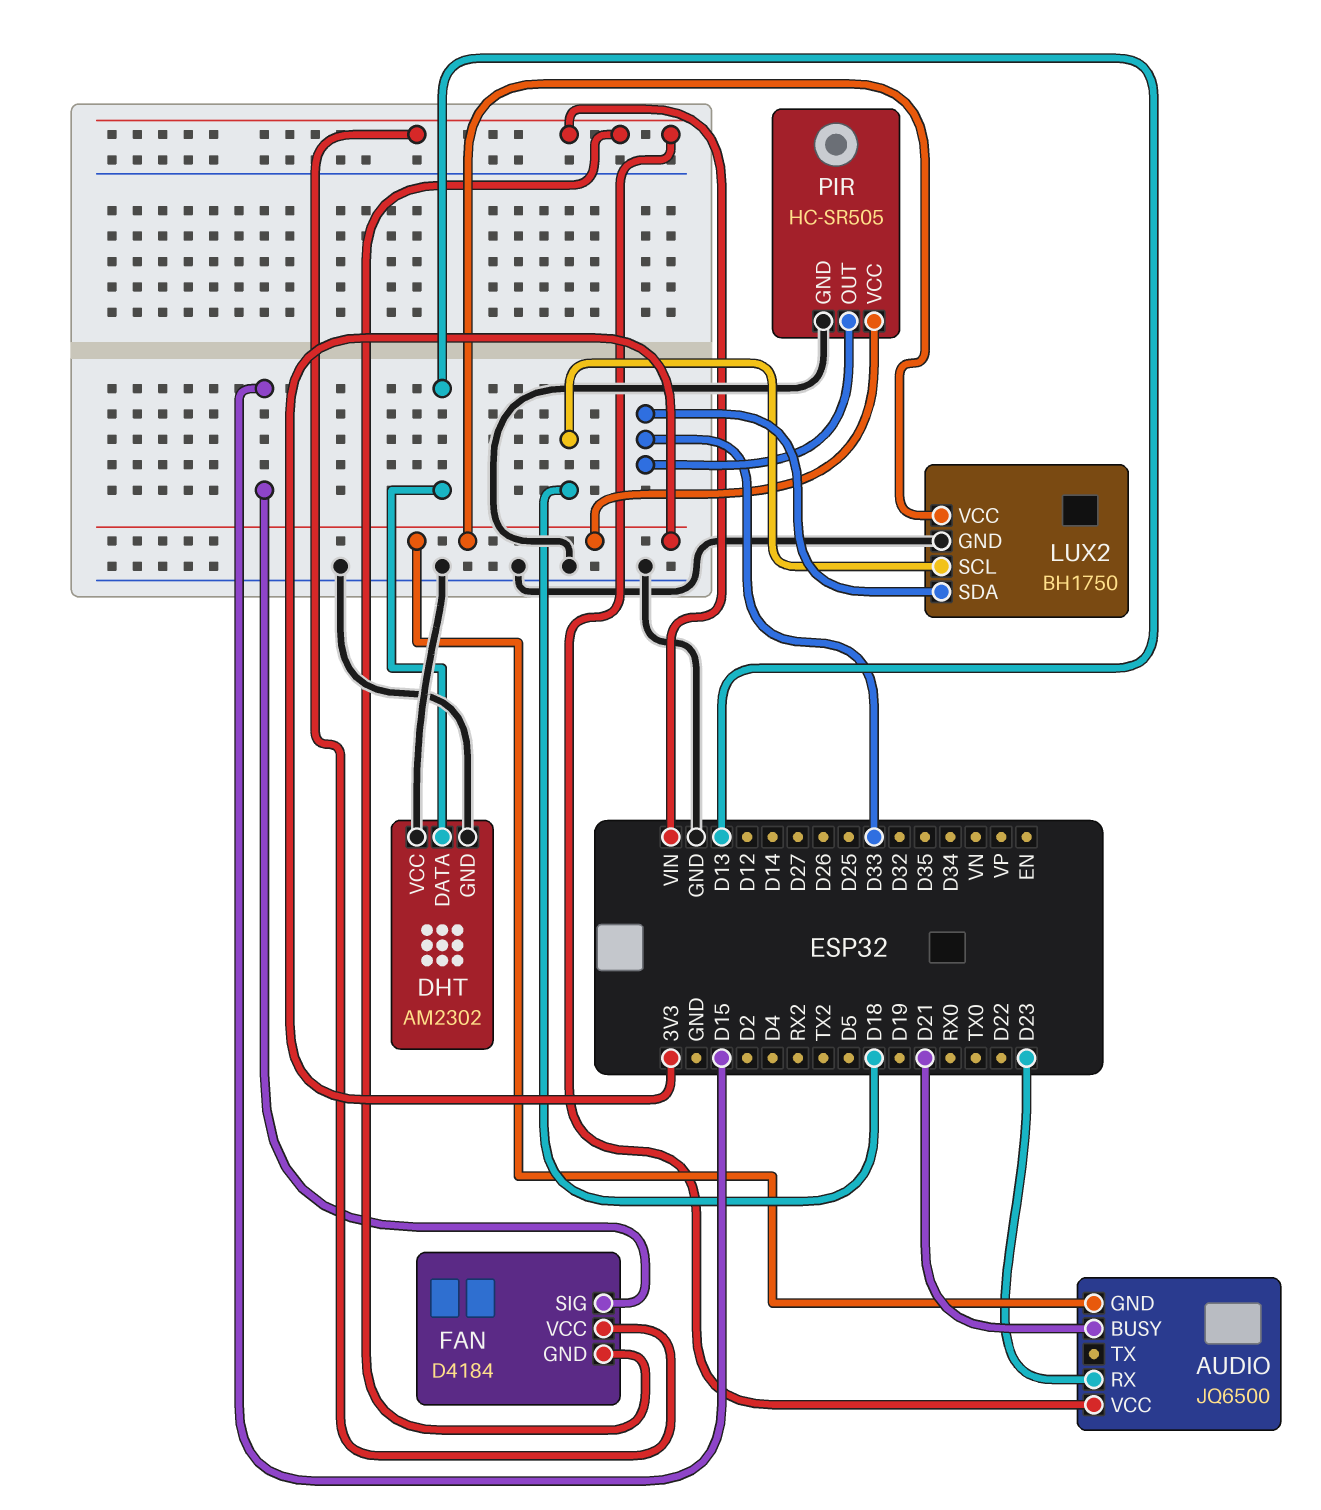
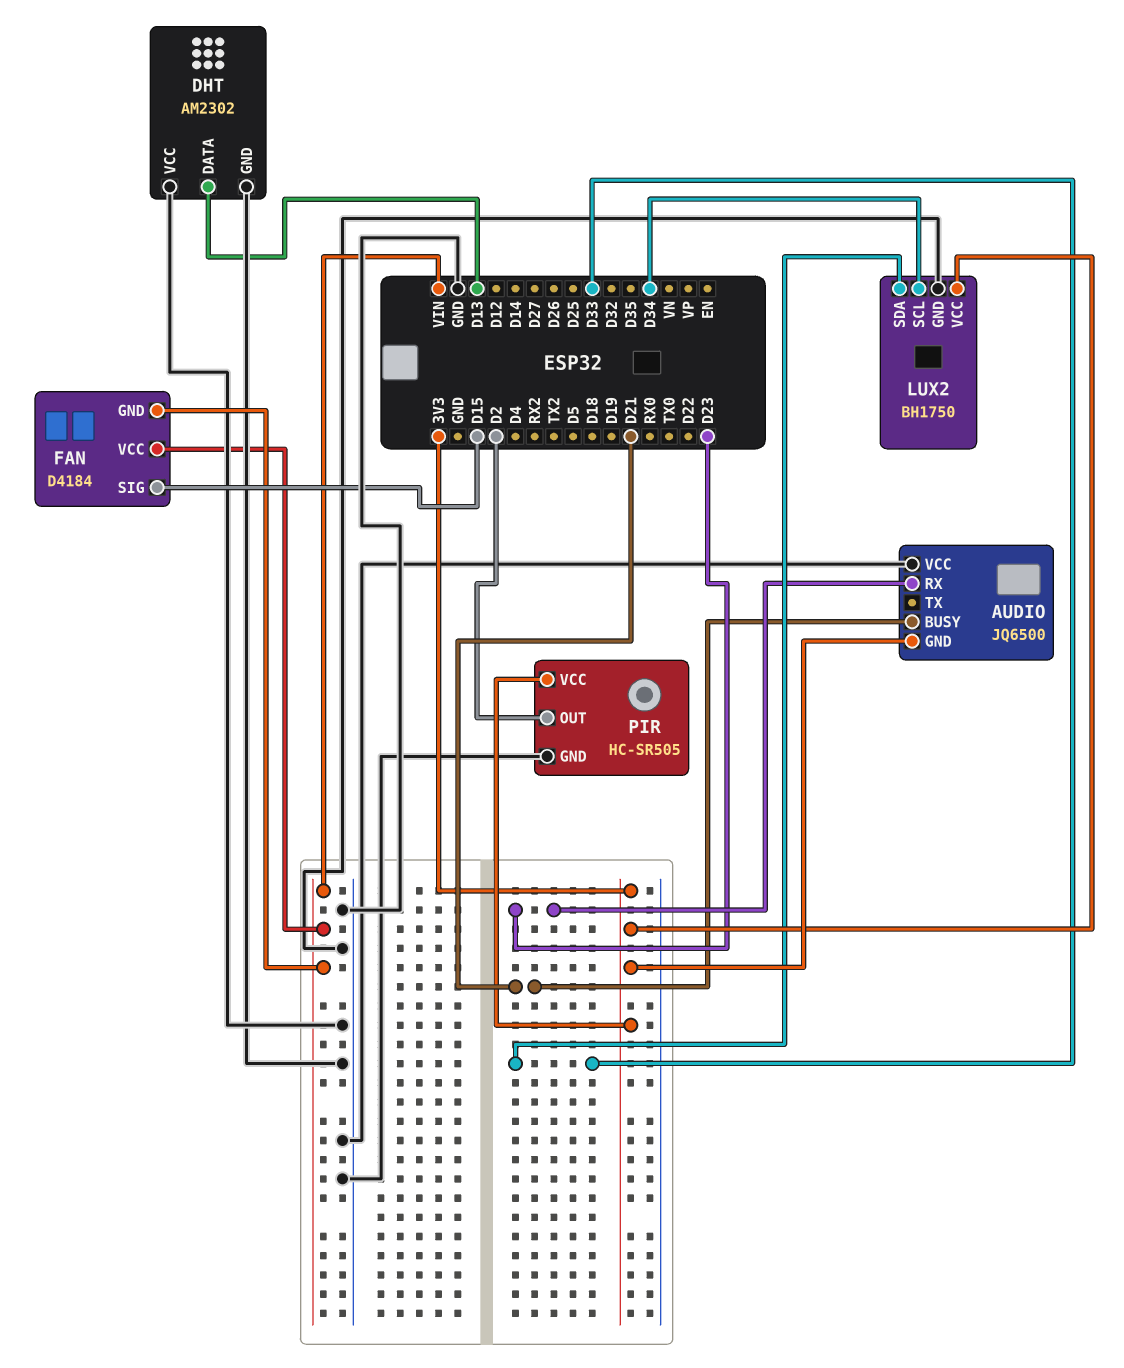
AUDIO pin VCC: VIN -> GND
LUX2 pin SCL: D18 -> D34
PIR pin OUT: D33 -> D2

